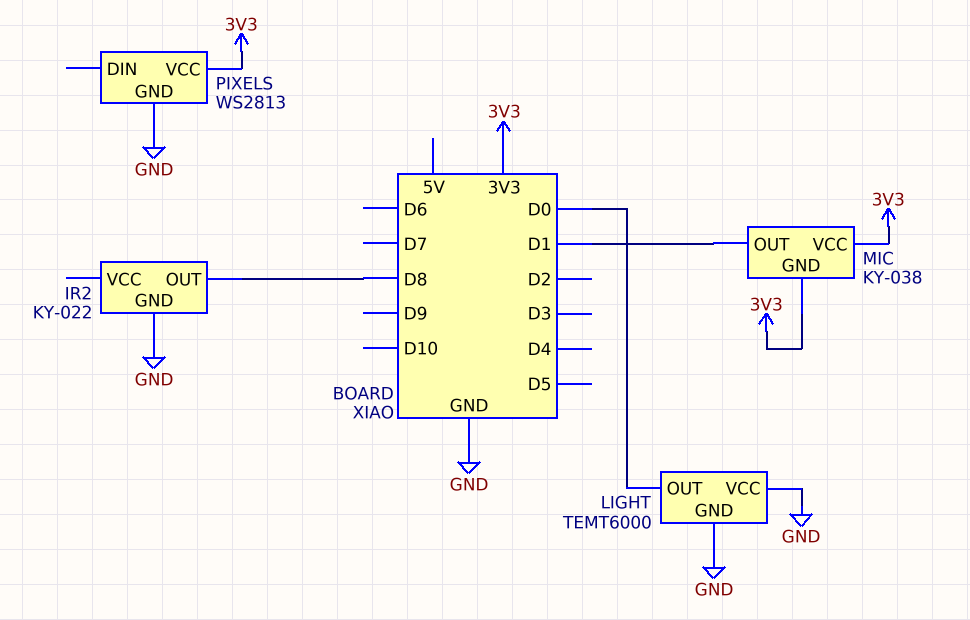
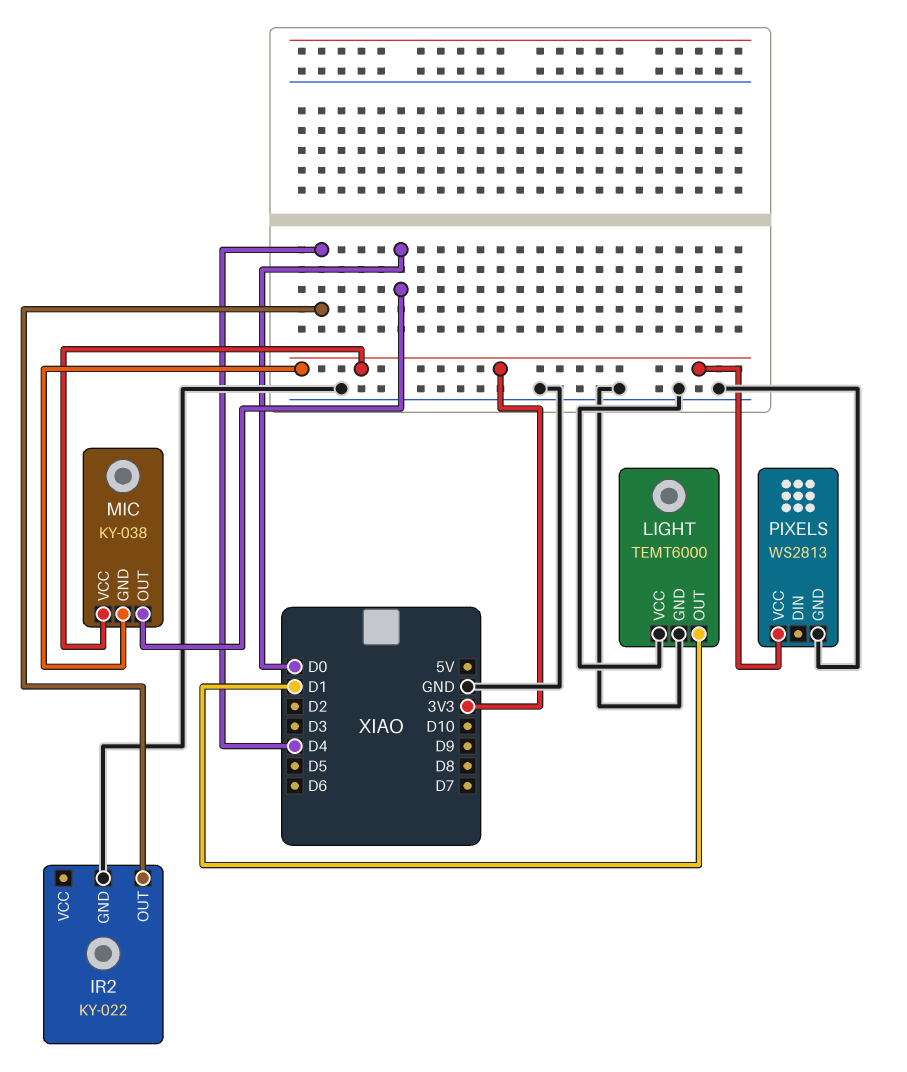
IR2 pin OUT: D8 -> D4
LIGHT pin OUT: D0 -> D1
MIC pin OUT: D1 -> D0

